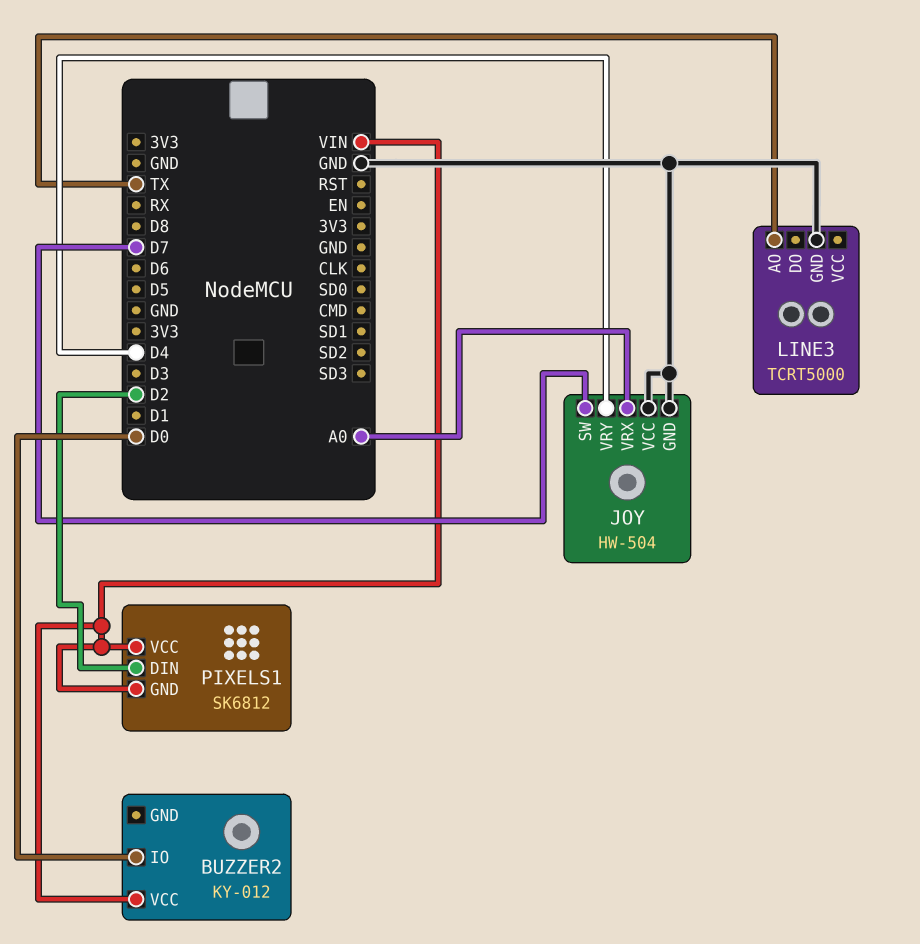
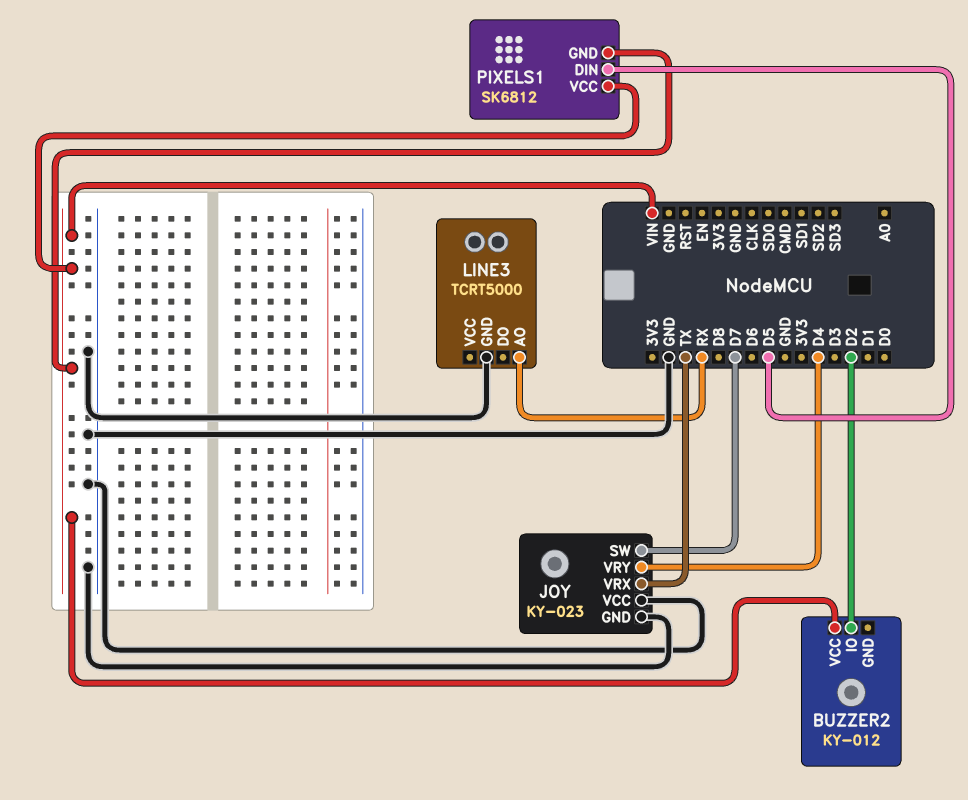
BUZZER2 pin IO: D0 -> D2
JOY: HW-504 -> KY-023
JOY pin VRX: A0 -> TX
LINE3 pin AO: TX -> RX
PIXELS1 pin DIN: D2 -> D5

